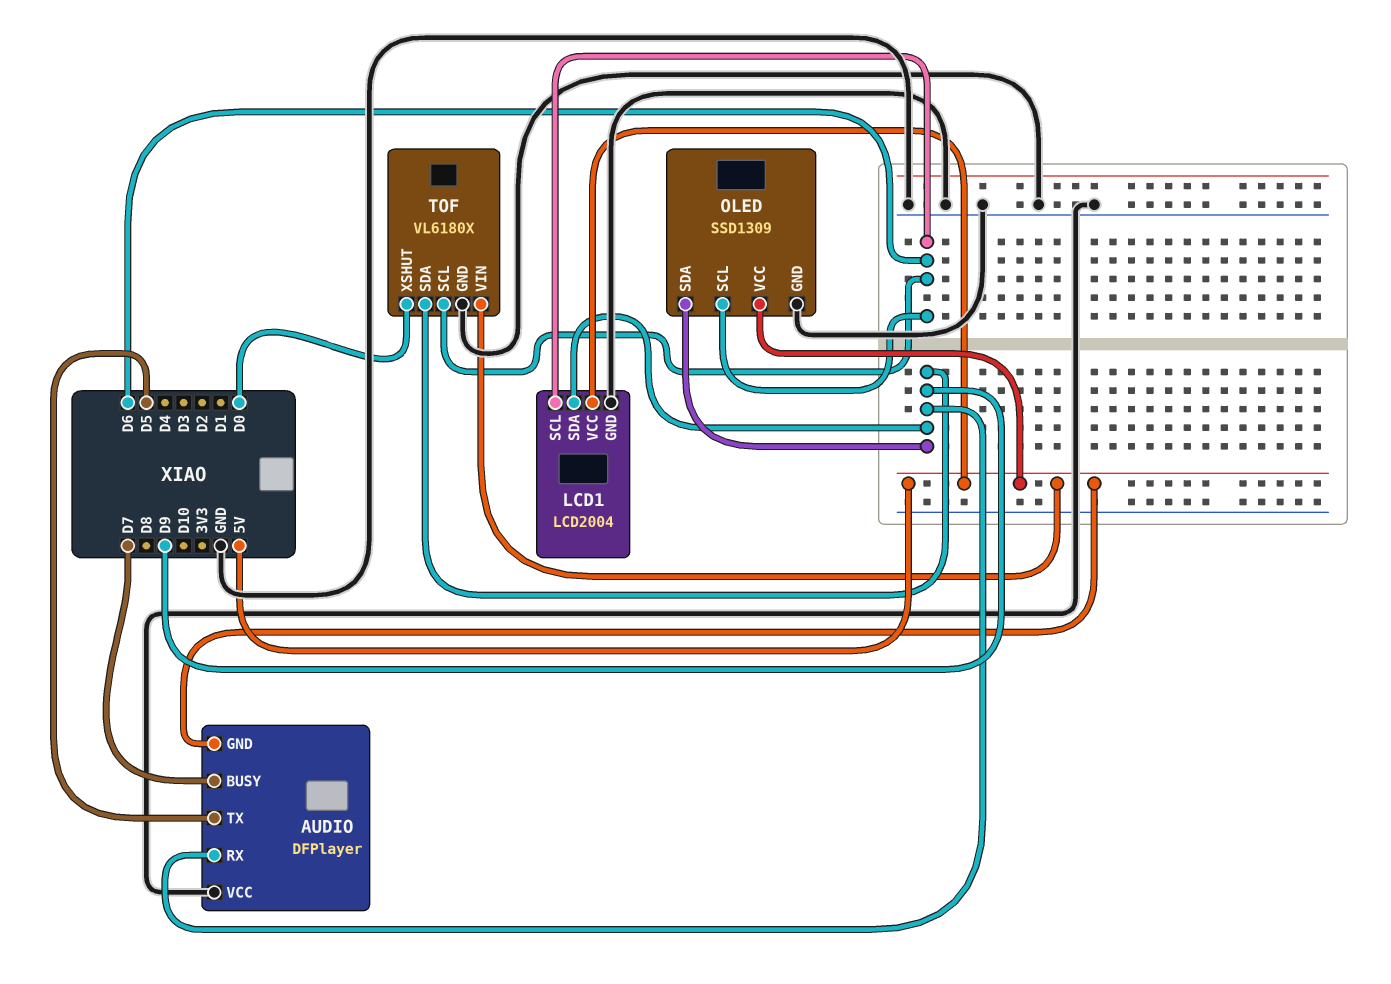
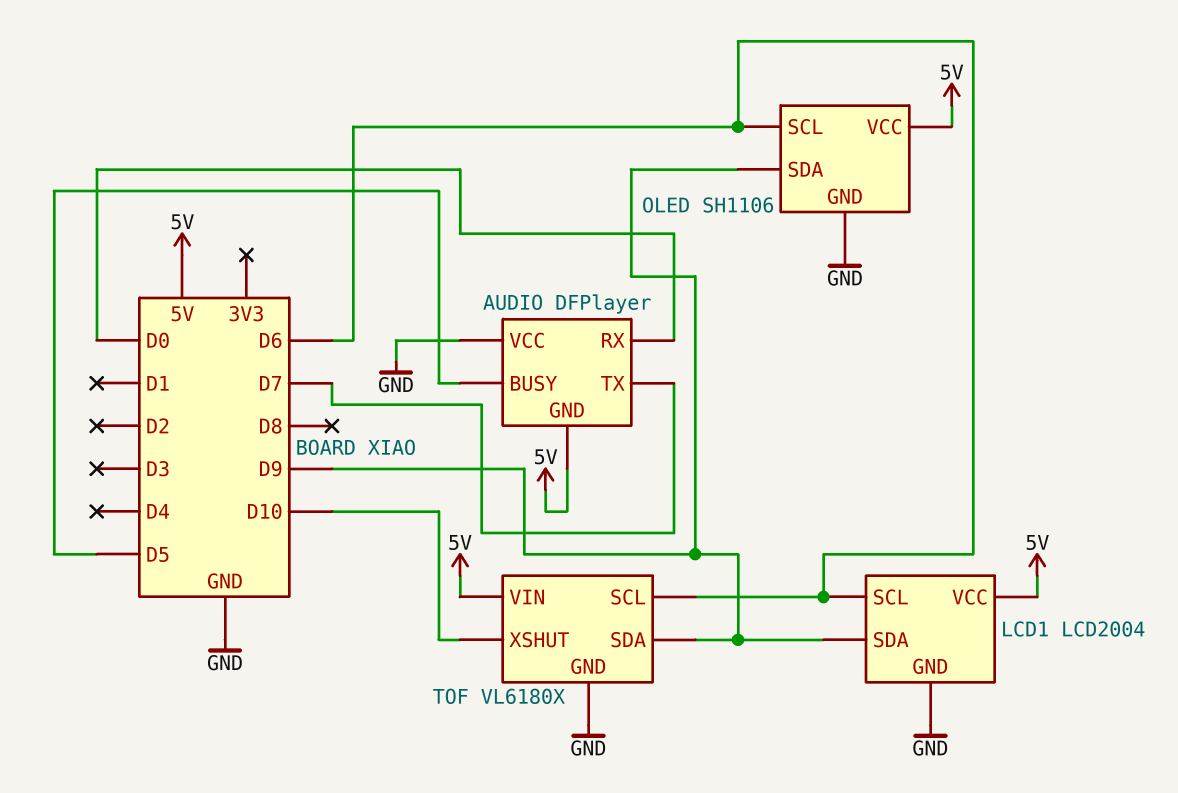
AUDIO pin BUSY: D7 -> D5
AUDIO pin RX: D9 -> D0
AUDIO pin TX: D5 -> D7
OLED: SSD1309 -> SH1106
TOF pin XSHUT: D0 -> D10

